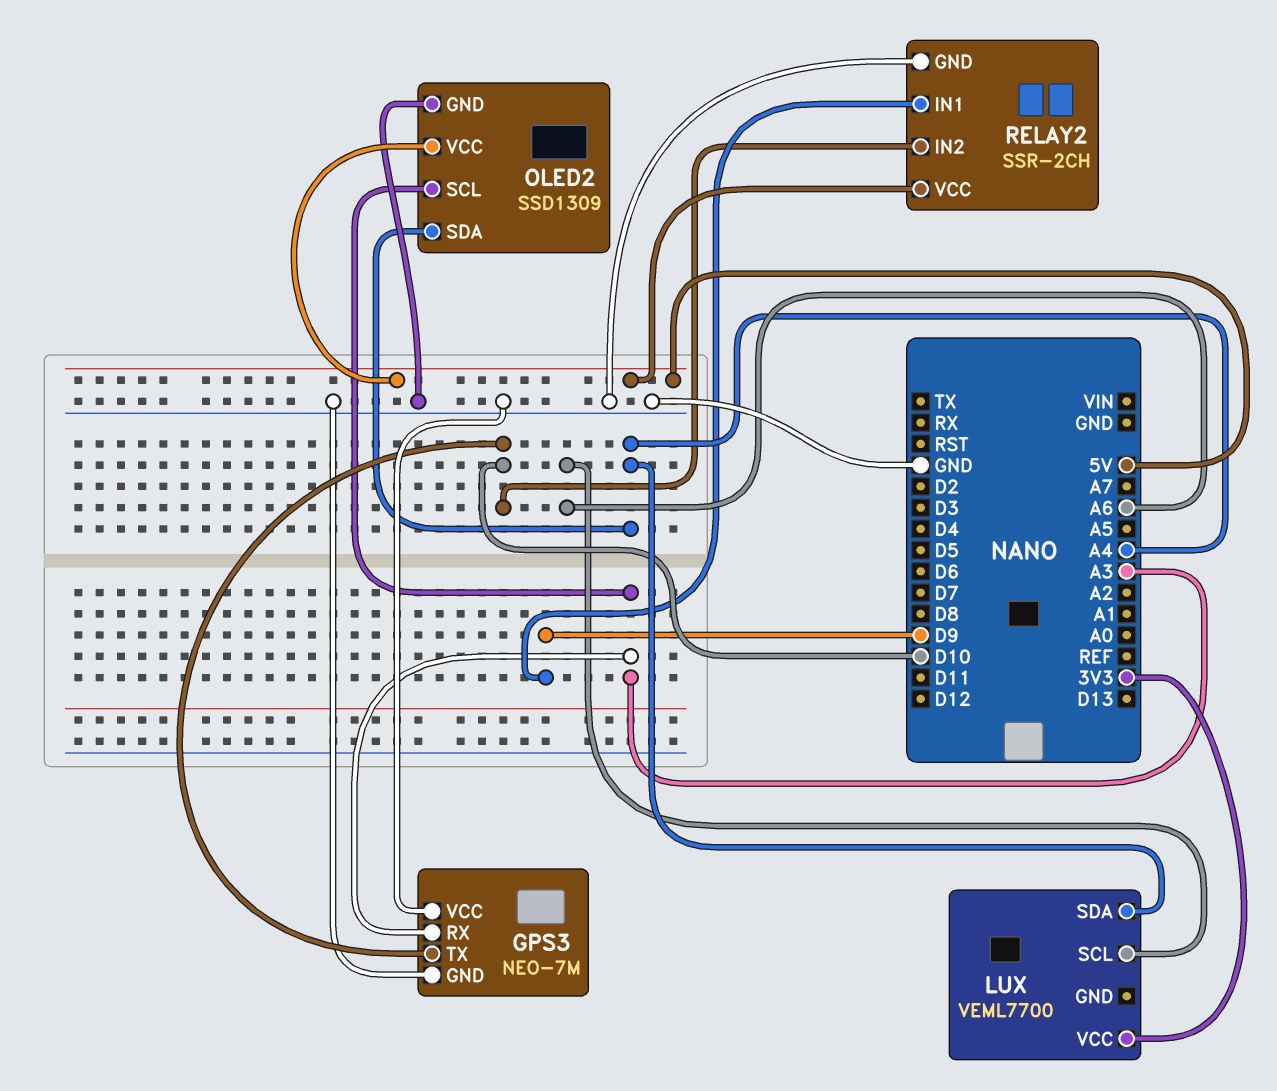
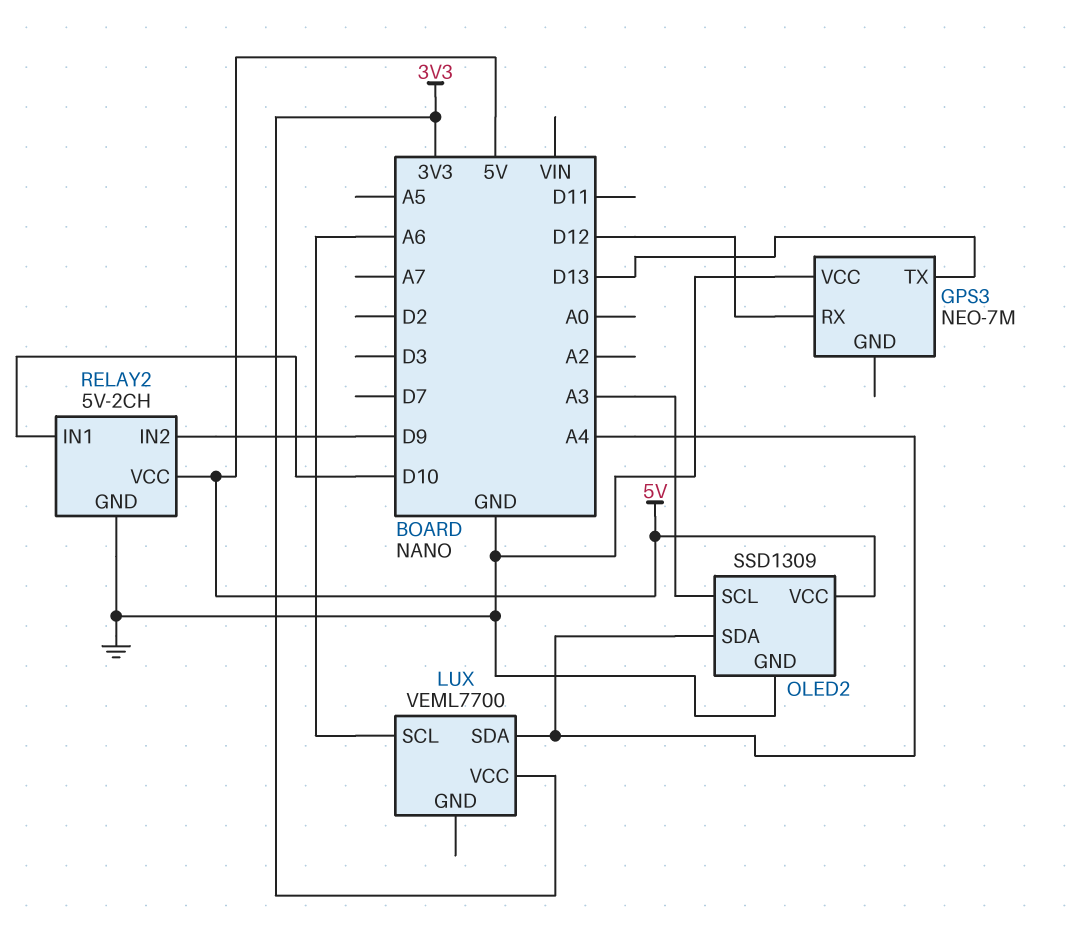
GPS3 pin GND: GND -> none
GPS3 pin RX: A3 -> D12
GPS3 pin TX: D10 -> D13
RELAY2: SSR-2CH -> 5V-2CH
RELAY2 pin IN1: D9 -> D10
RELAY2 pin IN2: D10 -> D9

